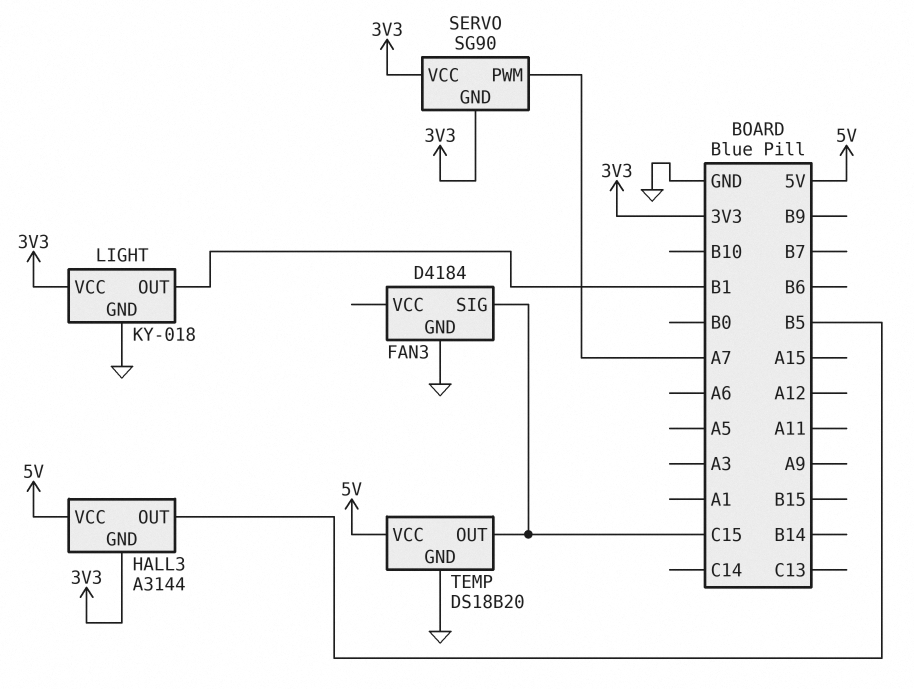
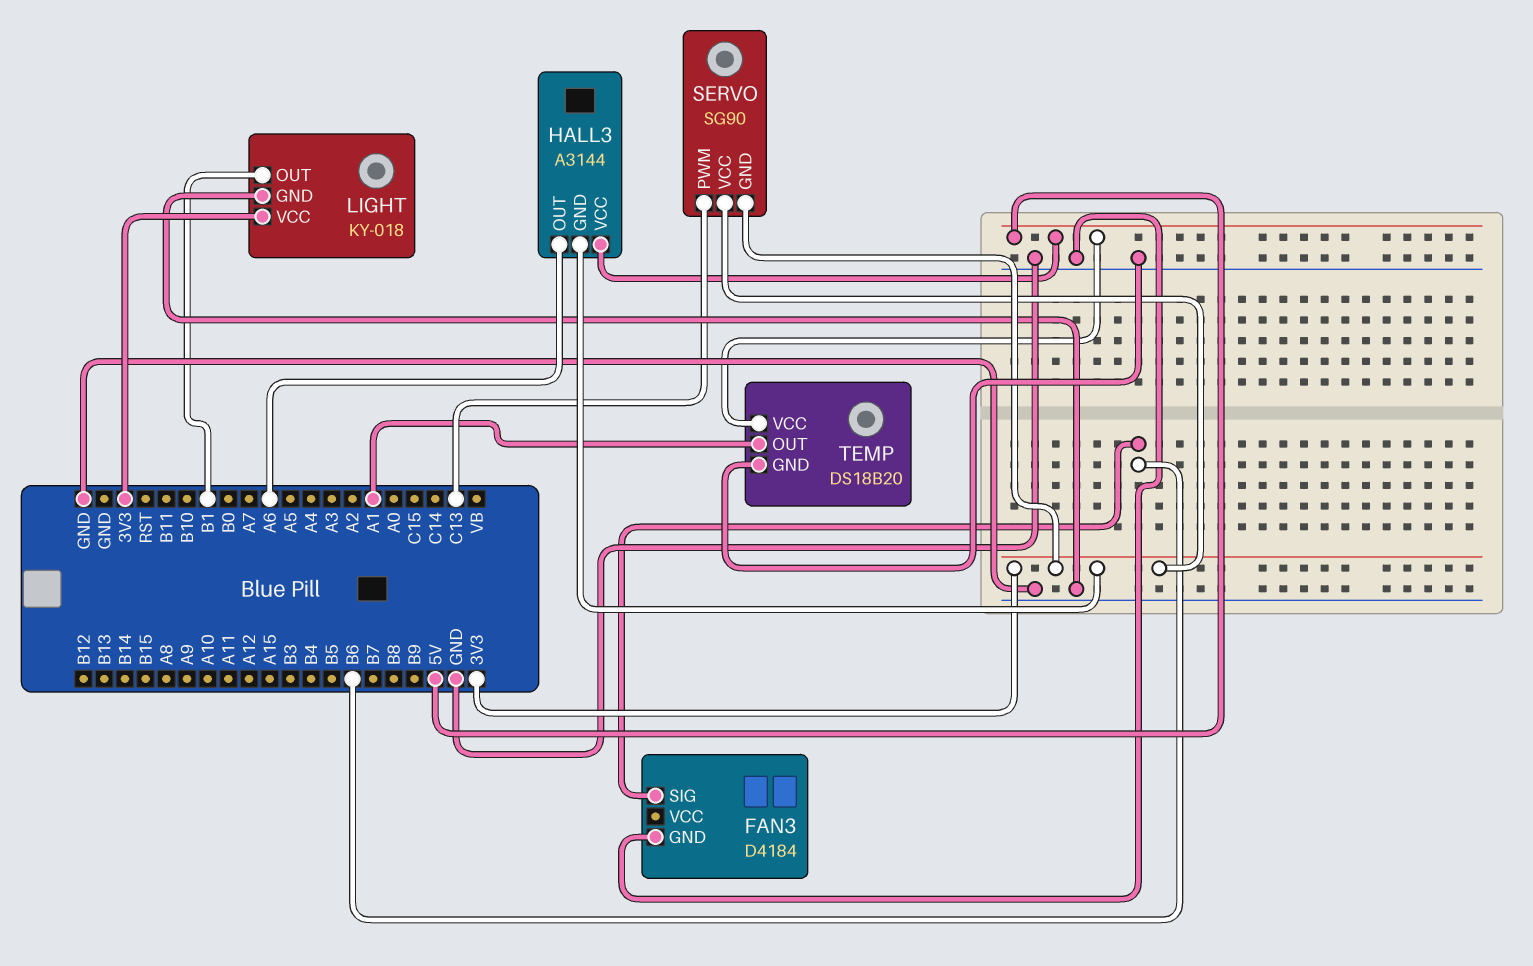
FAN3 pin SIG: C15 -> B6
HALL3 pin OUT: B5 -> A6
SERVO pin PWM: A7 -> C13
TEMP pin OUT: C15 -> A1

